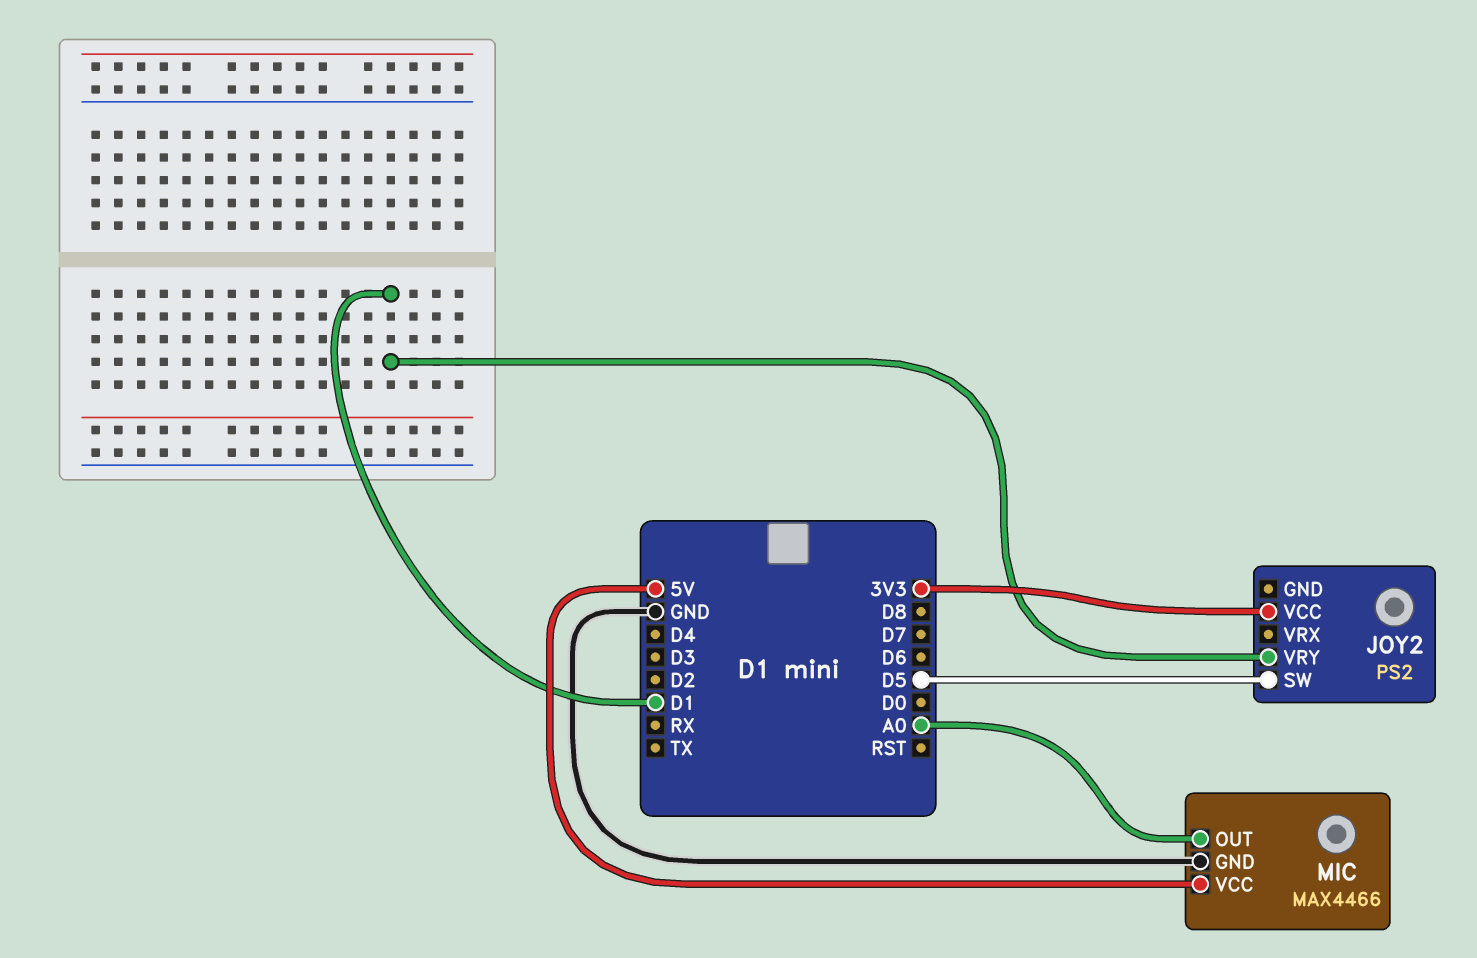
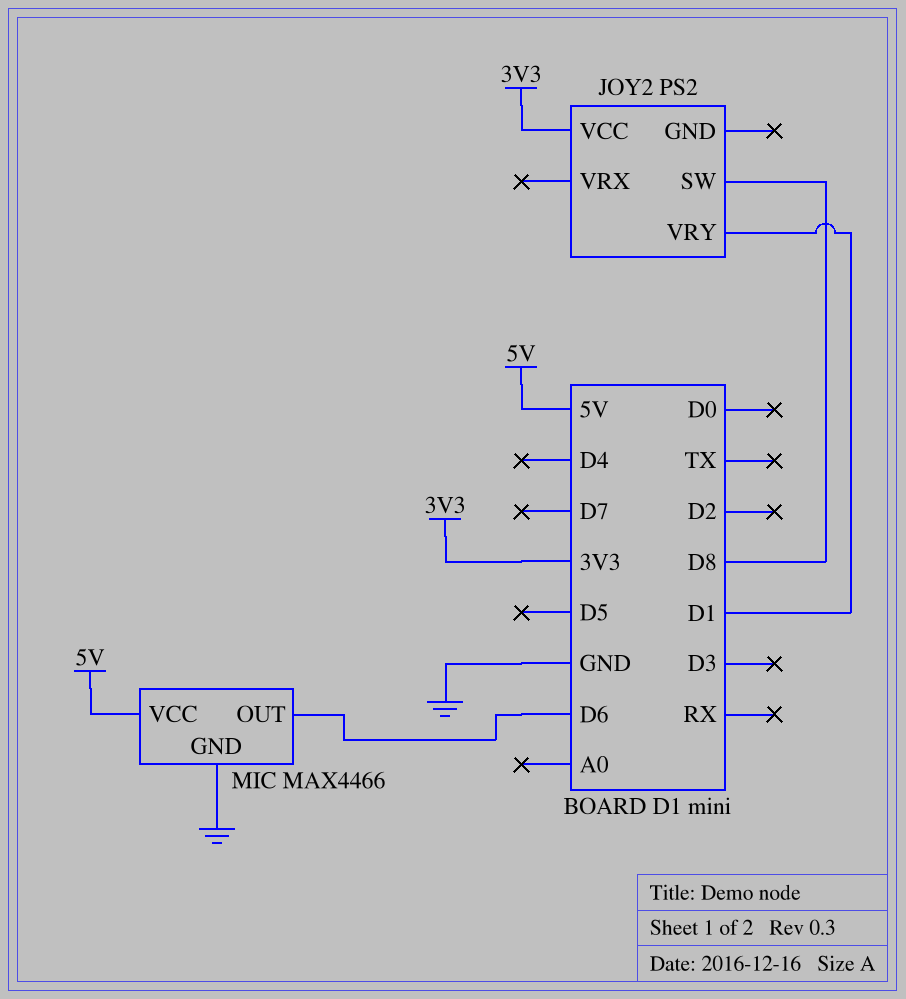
JOY2 pin SW: D5 -> D8
MIC pin OUT: A0 -> D6

